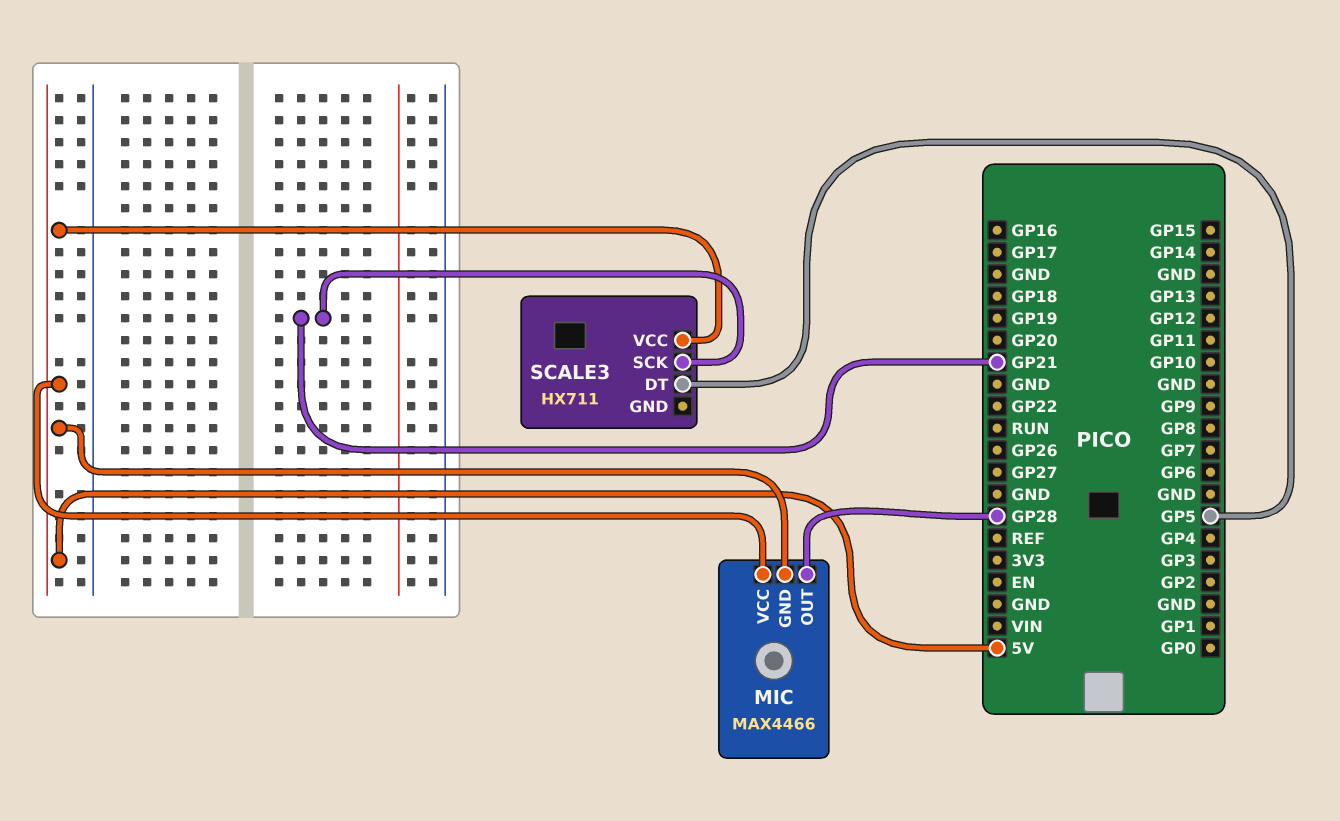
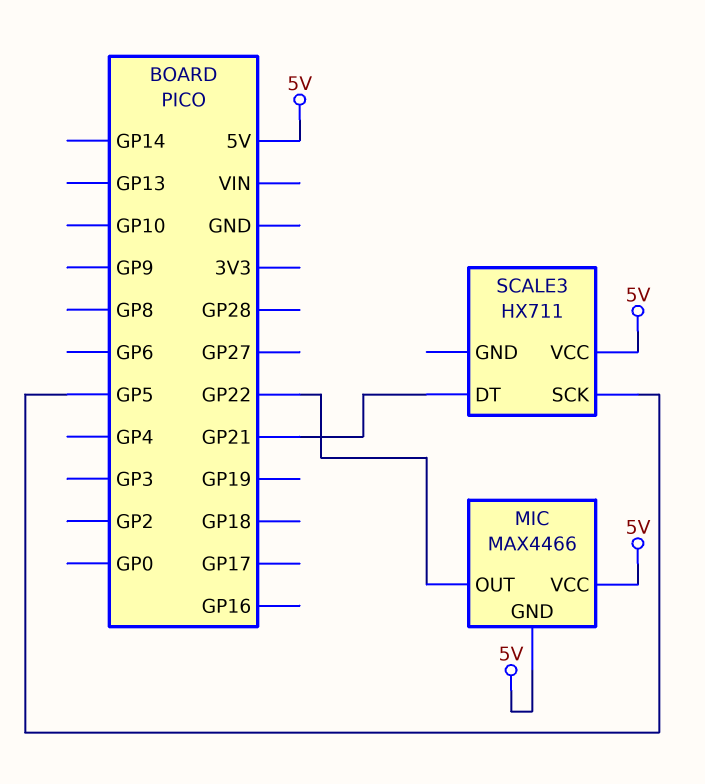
MIC pin OUT: GP28 -> GP22
SCALE3 pin DT: GP5 -> GP21
SCALE3 pin SCK: GP21 -> GP5

